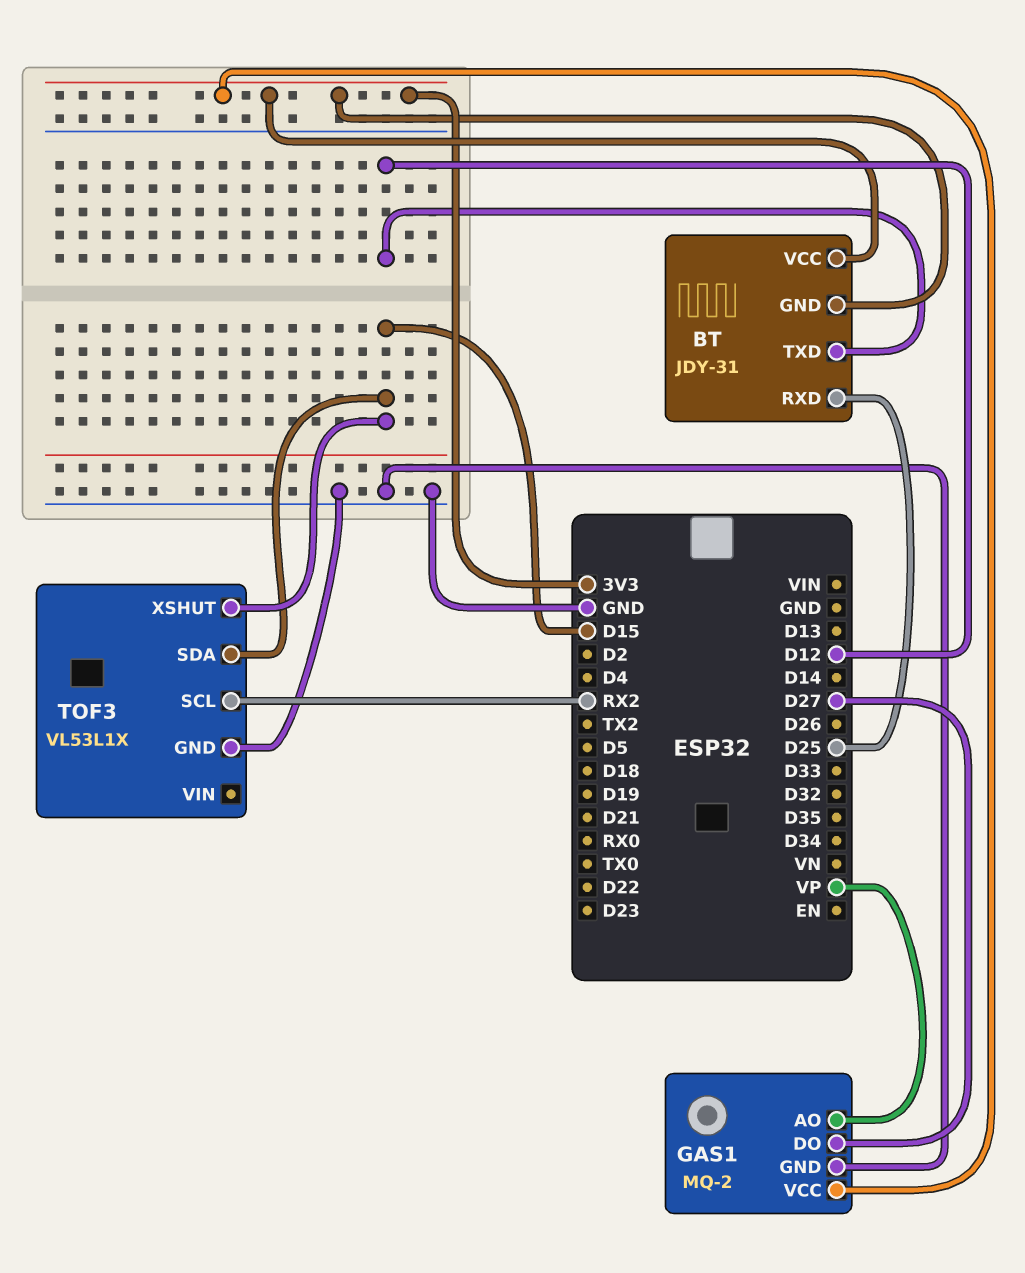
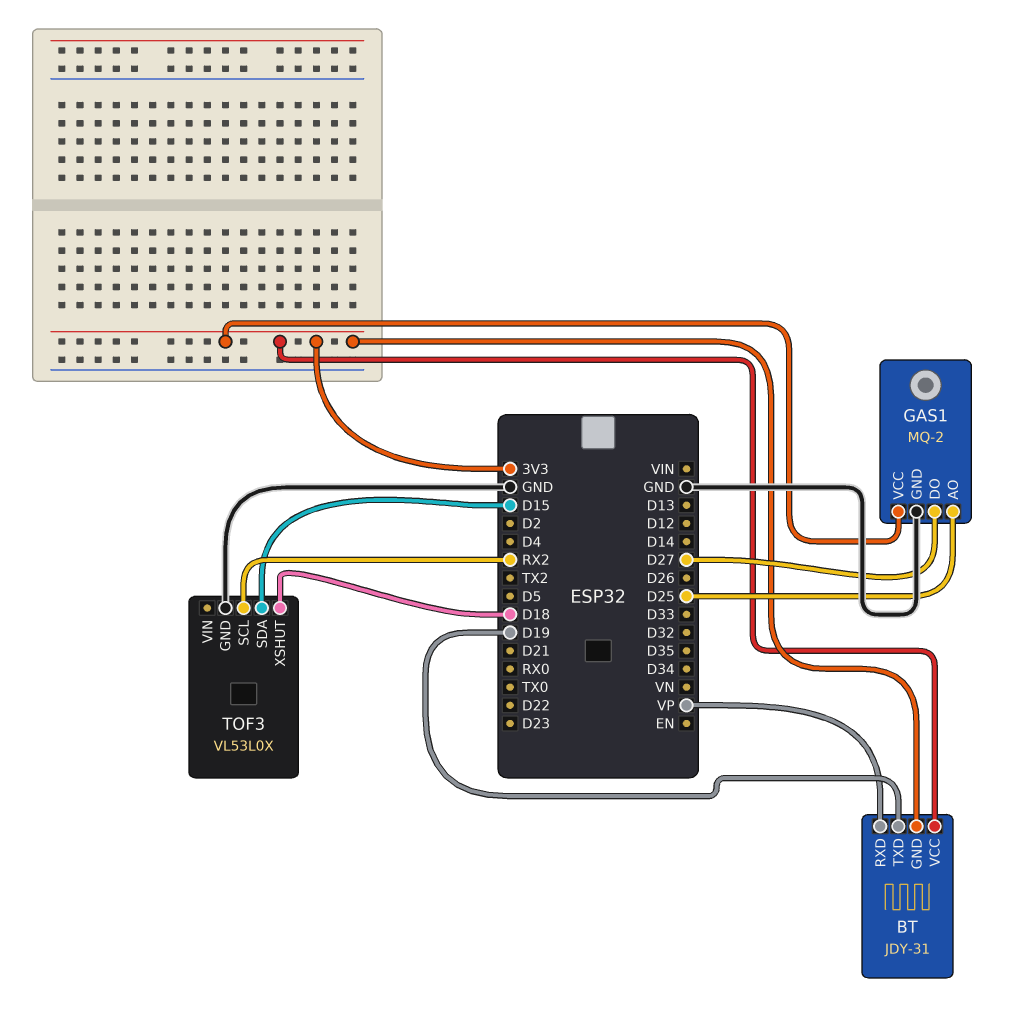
BT pin RXD: D25 -> VP
BT pin TXD: D12 -> D19
GAS1 pin AO: VP -> D25
TOF3: VL53L1X -> VL53L0X
TOF3 pin XSHUT: D15 -> D18

